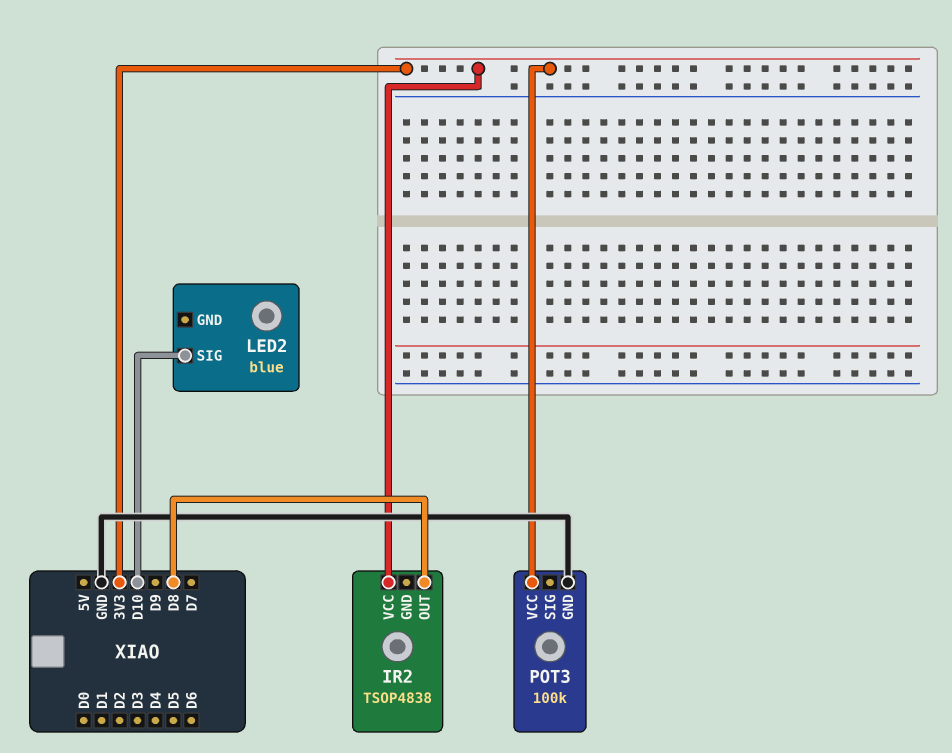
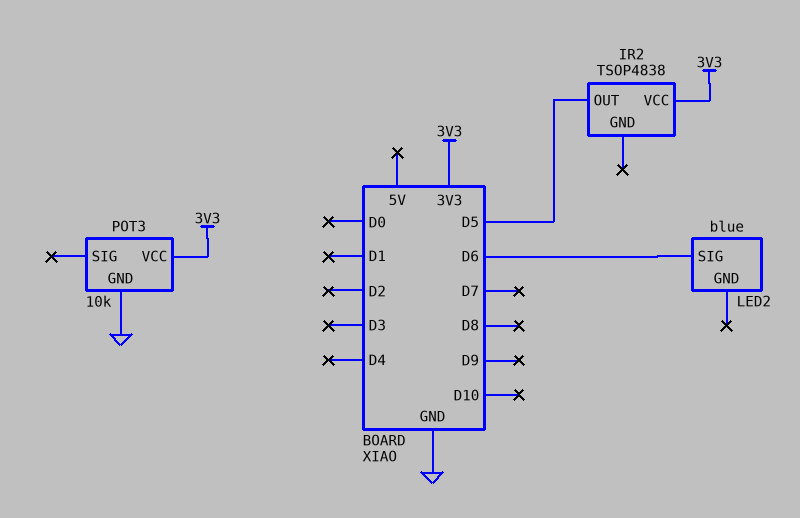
IR2 pin OUT: D8 -> D5
LED2 pin SIG: D10 -> D6
POT3: 100k -> 10k

